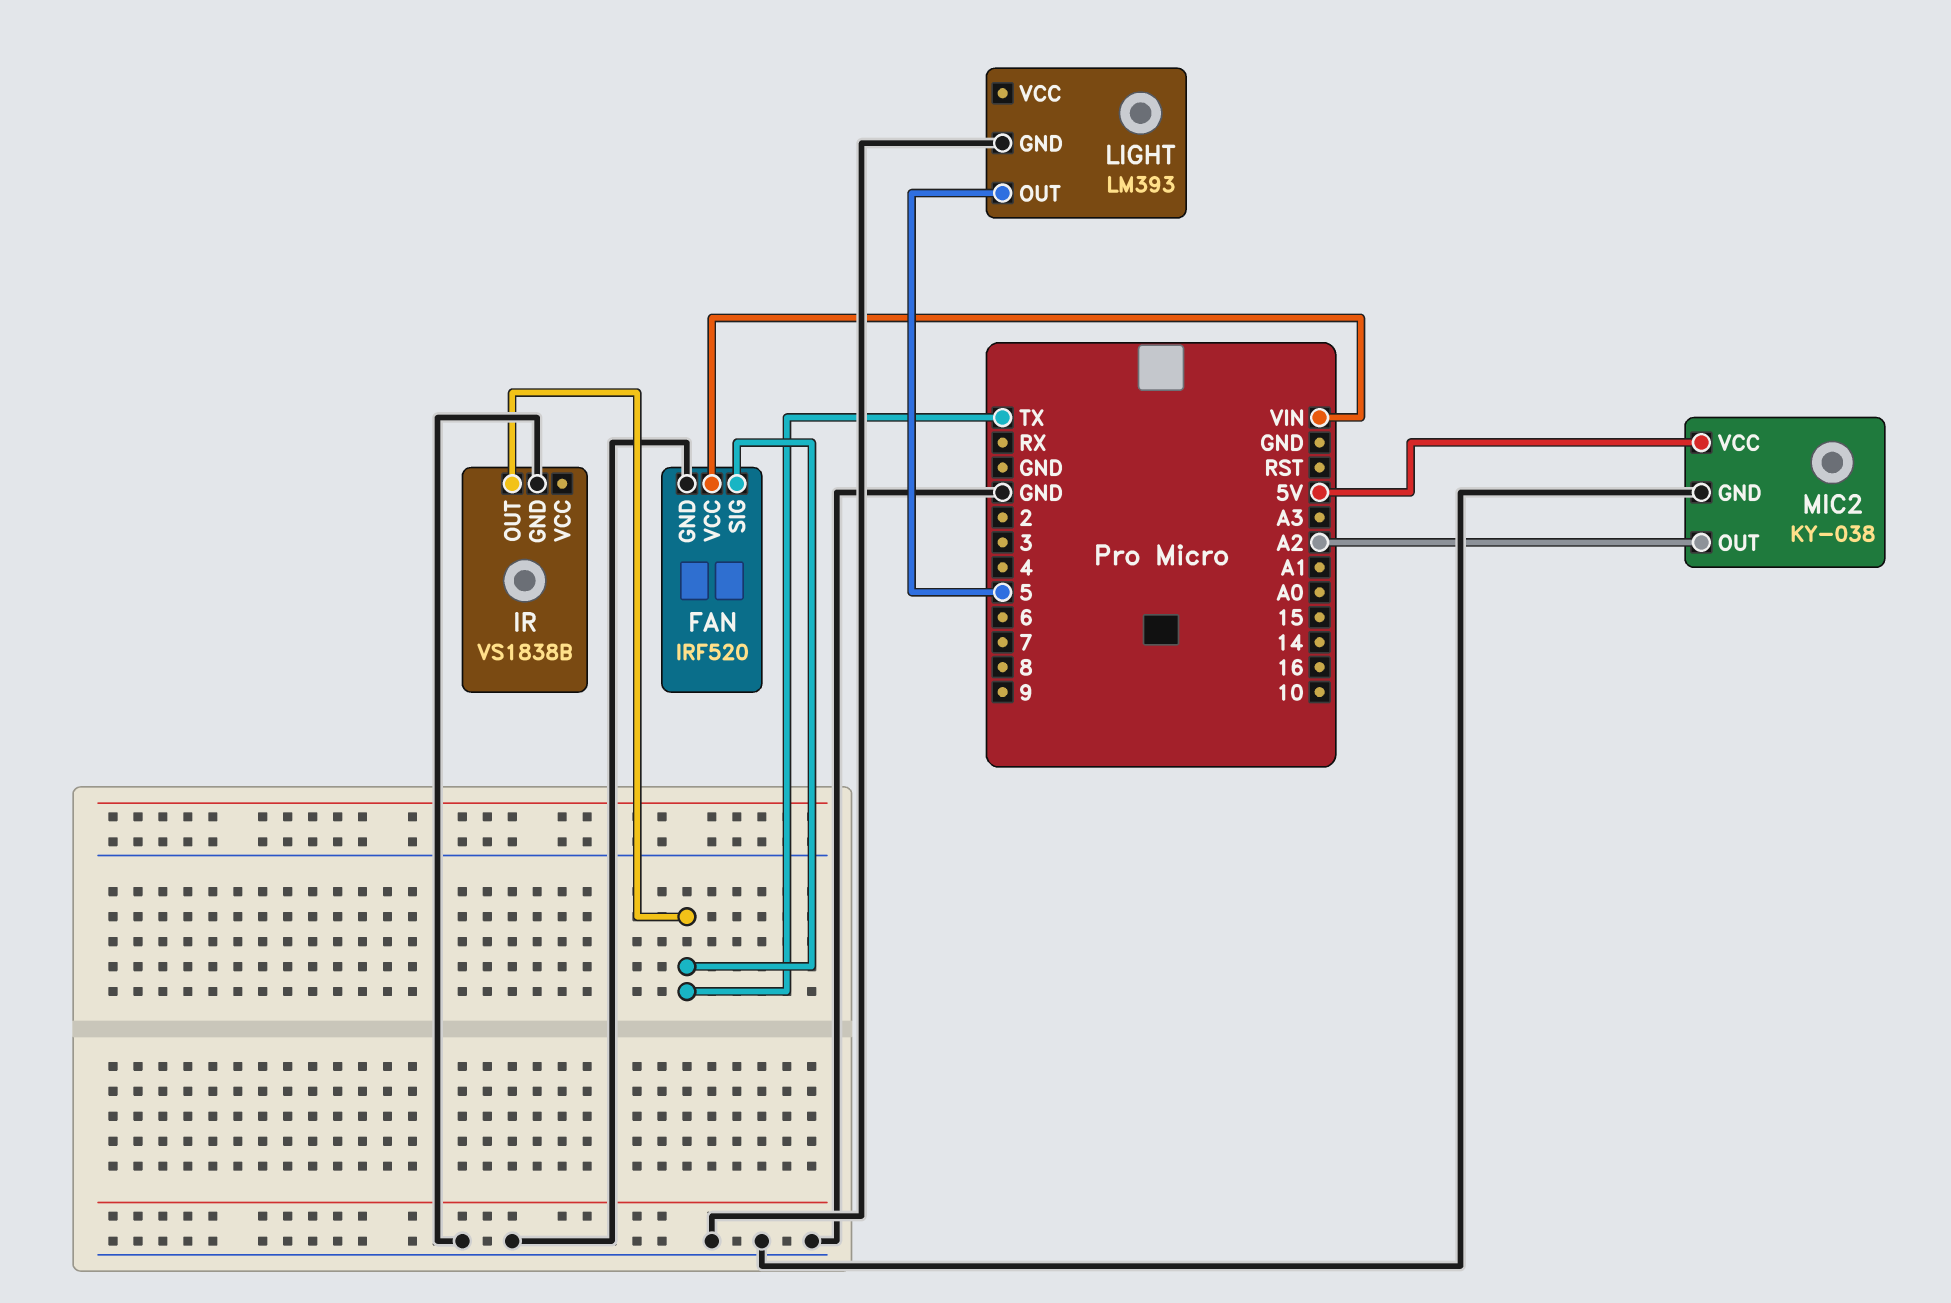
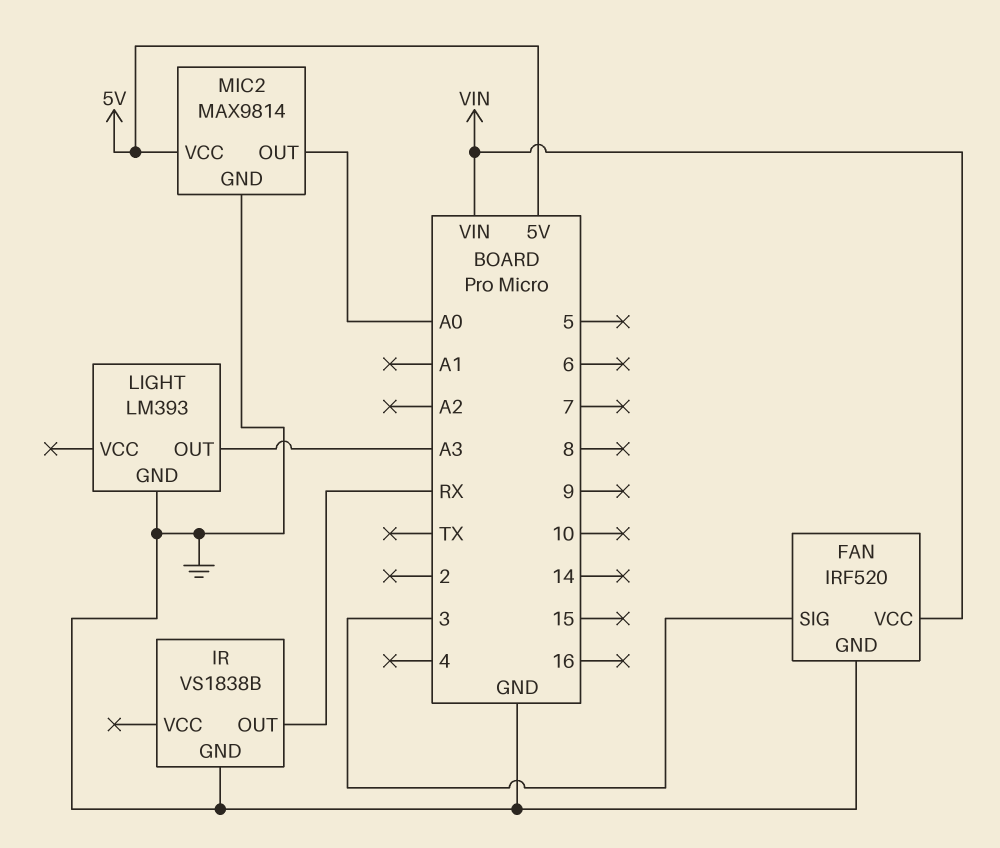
FAN pin SIG: TX -> 3
IR pin OUT: TX -> RX
LIGHT pin OUT: 5 -> A3
MIC2: KY-038 -> MAX9814
MIC2 pin OUT: A2 -> A0

